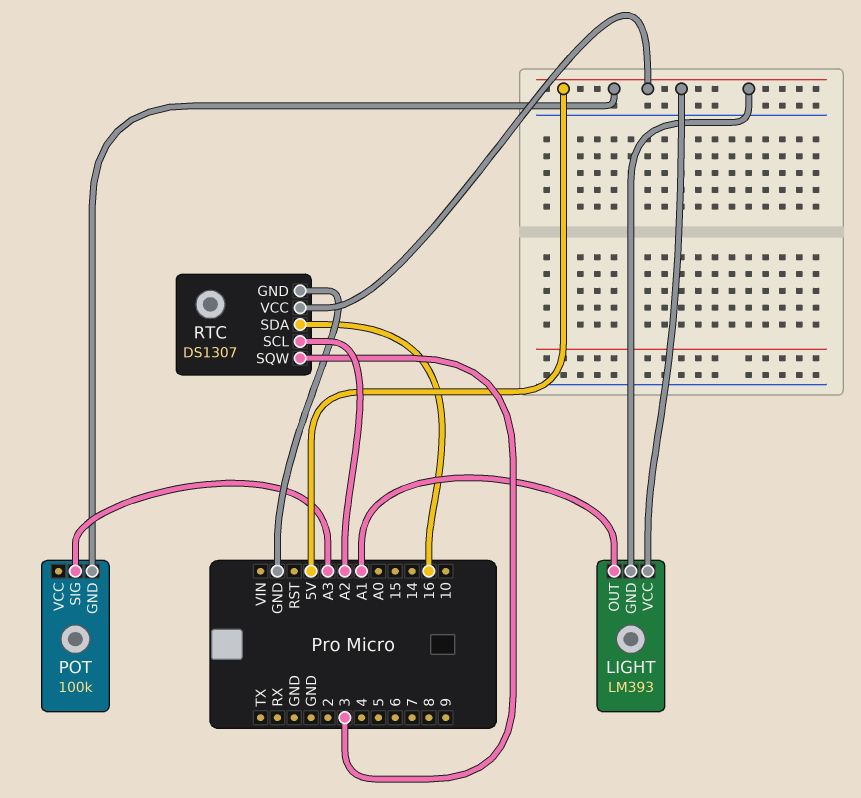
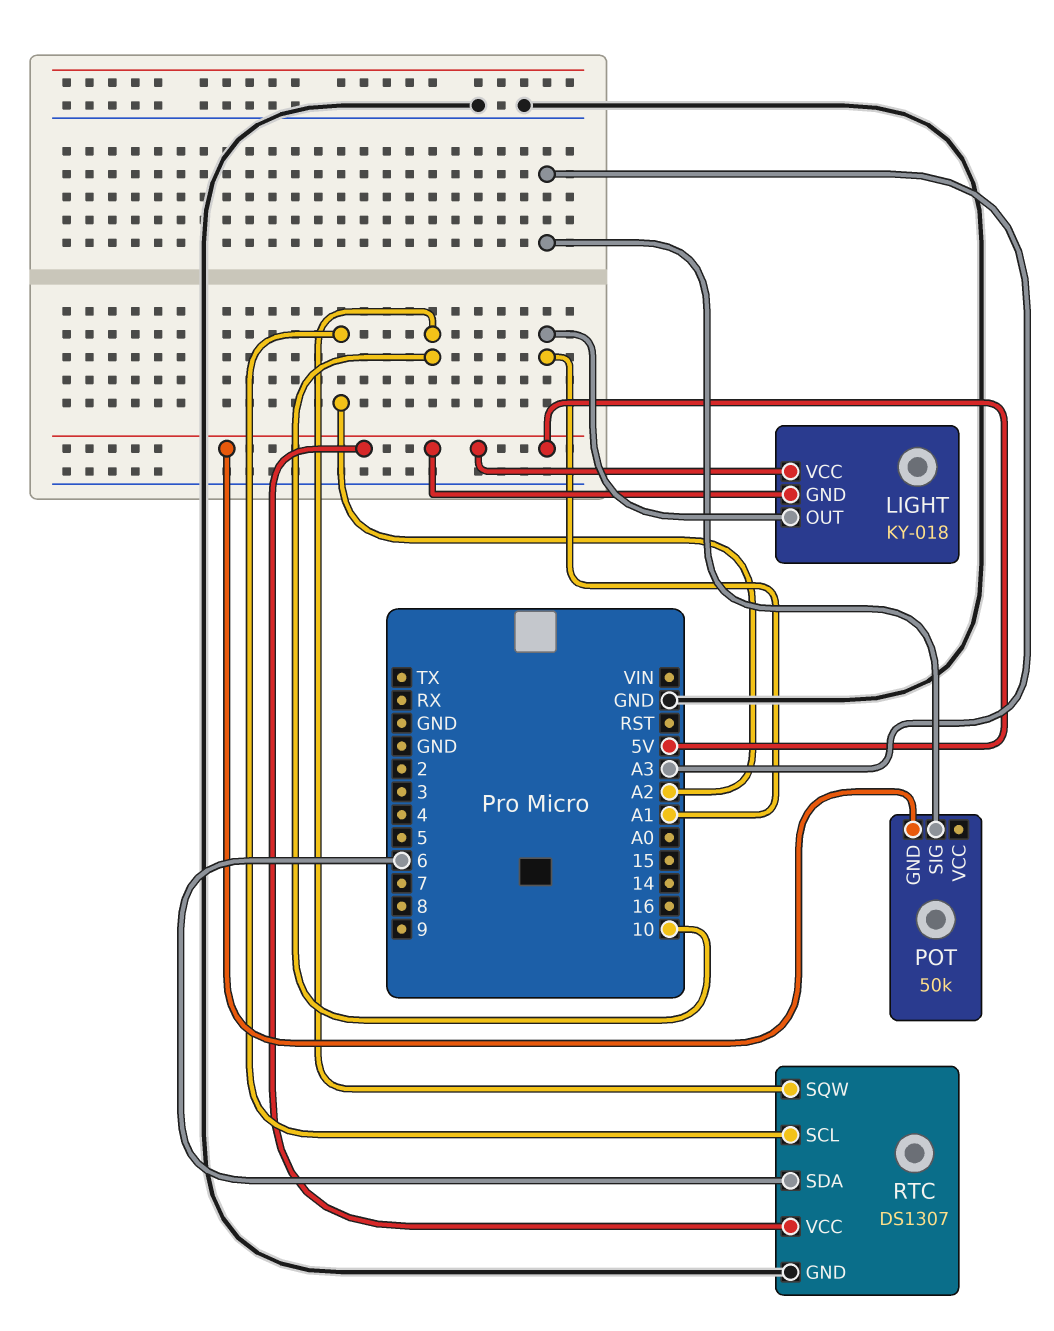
LIGHT: LM393 -> KY-018
POT: 100k -> 50k
RTC pin SDA: 16 -> 6
RTC pin SQW: 3 -> 10

